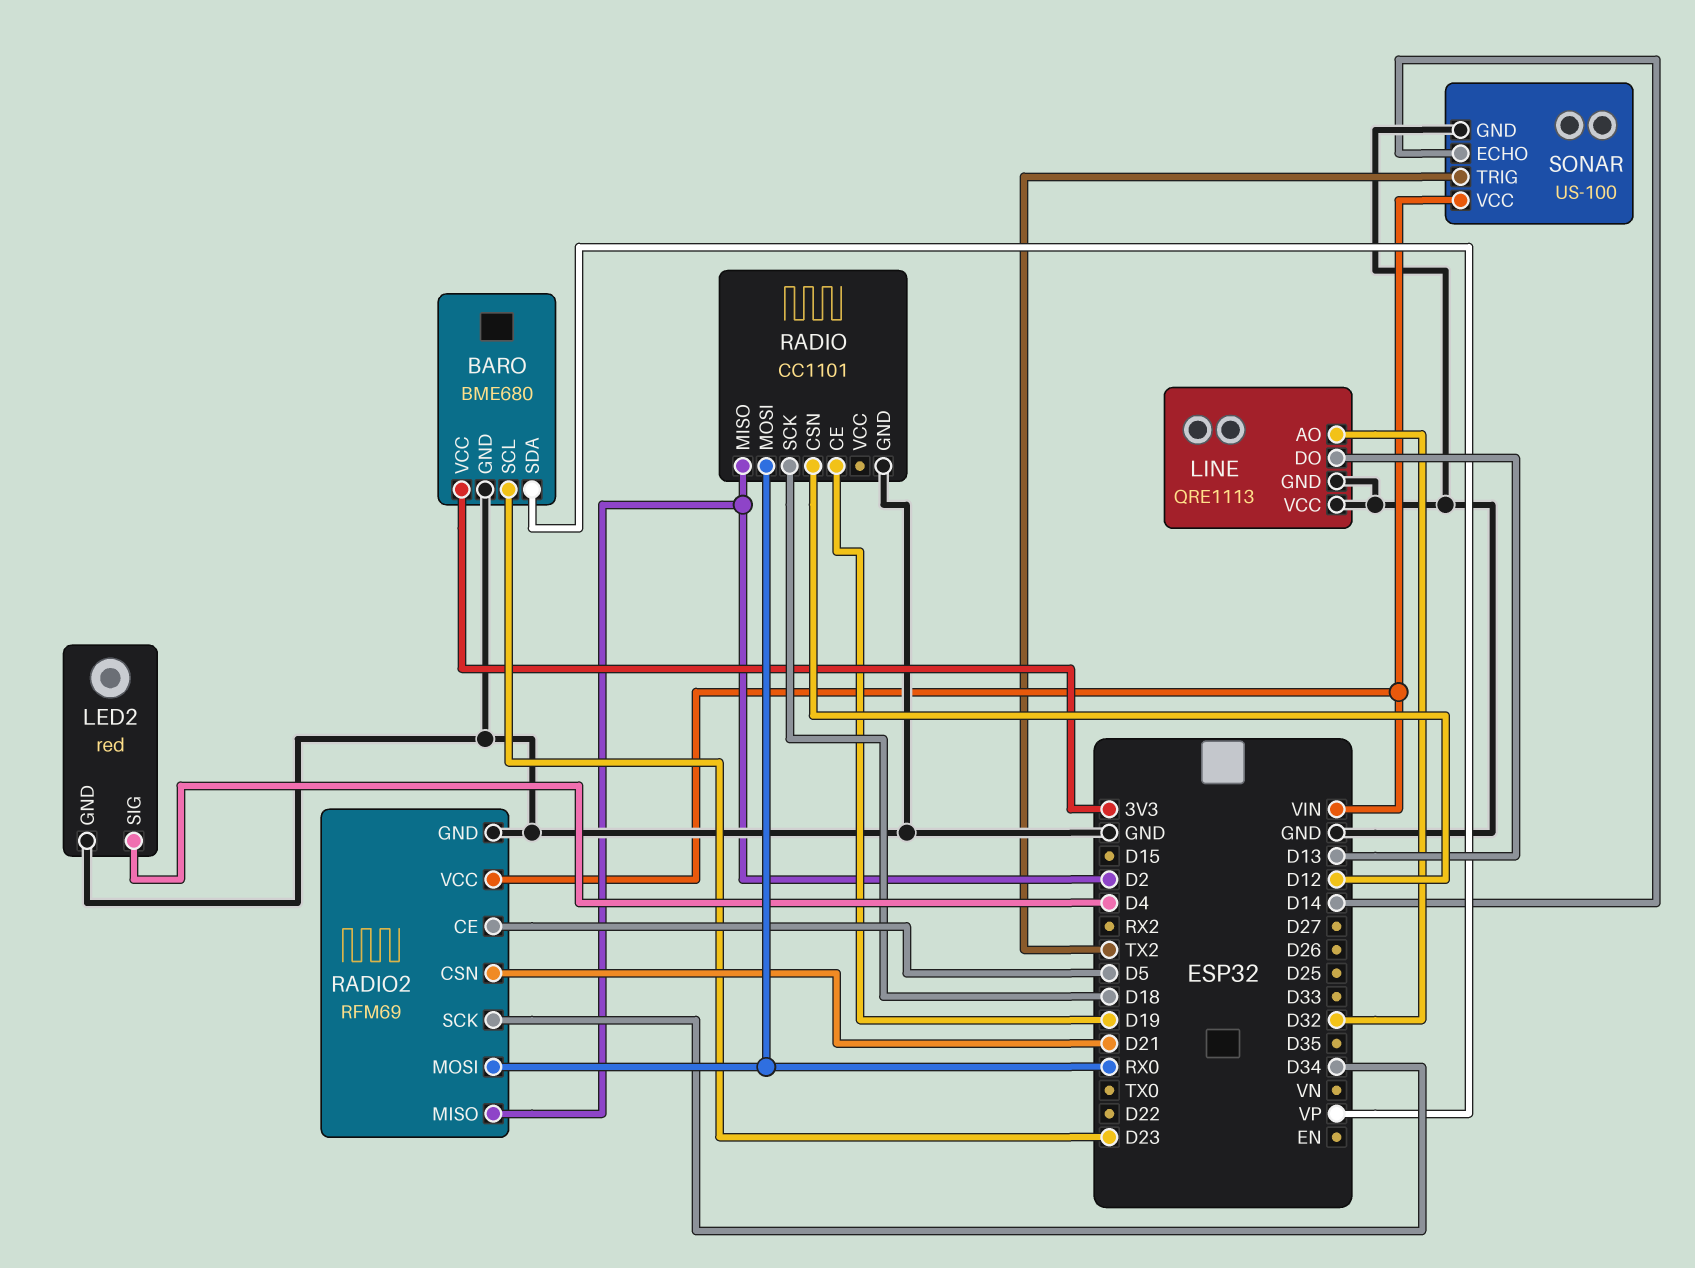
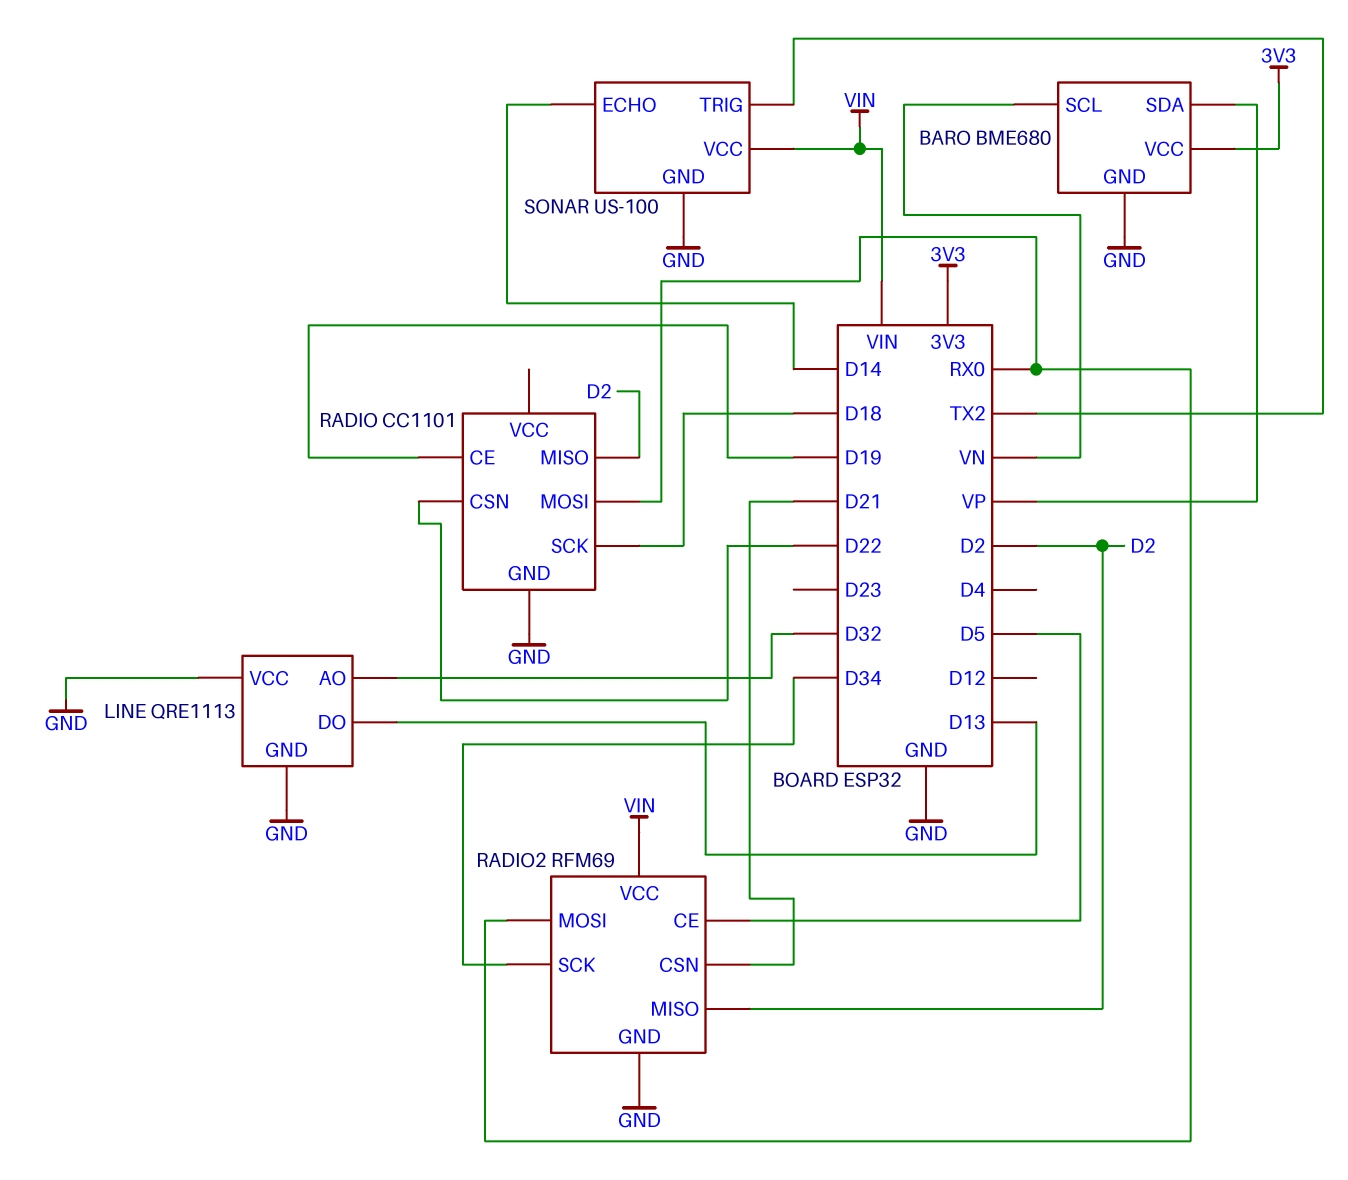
BARO pin SCL: D23 -> VN
LED2: red -> none
LED2 pin GND: GND -> none
LED2 pin SIG: D4 -> none
RADIO pin CSN: D12 -> D22

